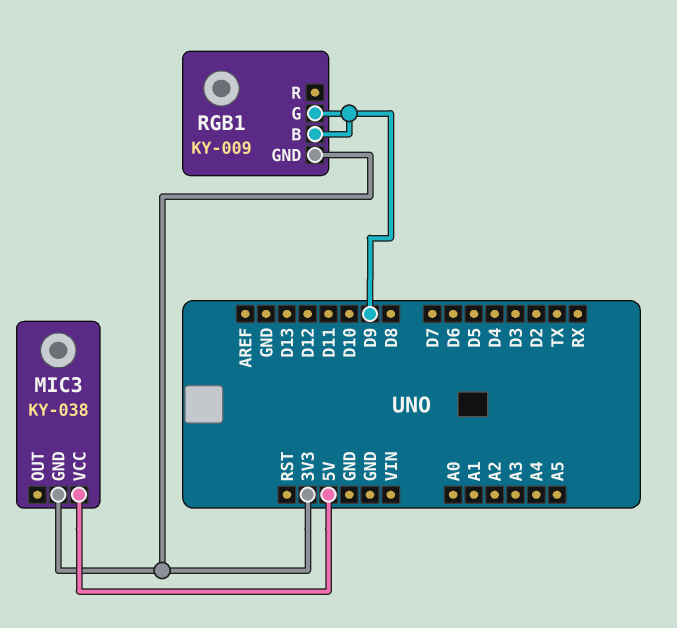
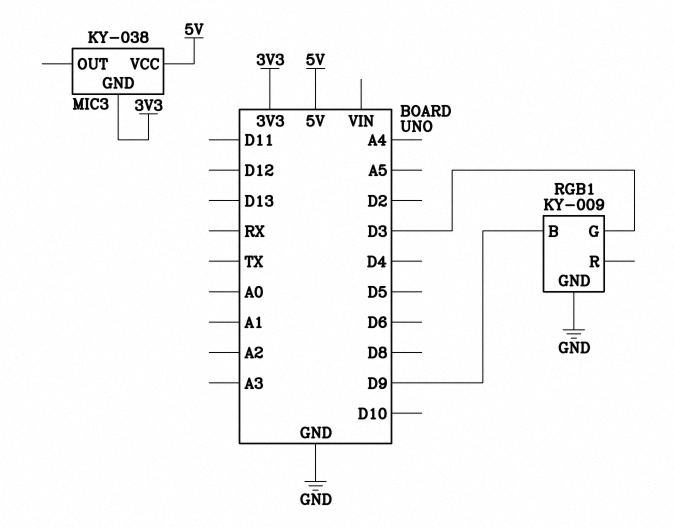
RGB1 pin G: D9 -> D3
RGB1 pin GND: 3V3 -> GND

